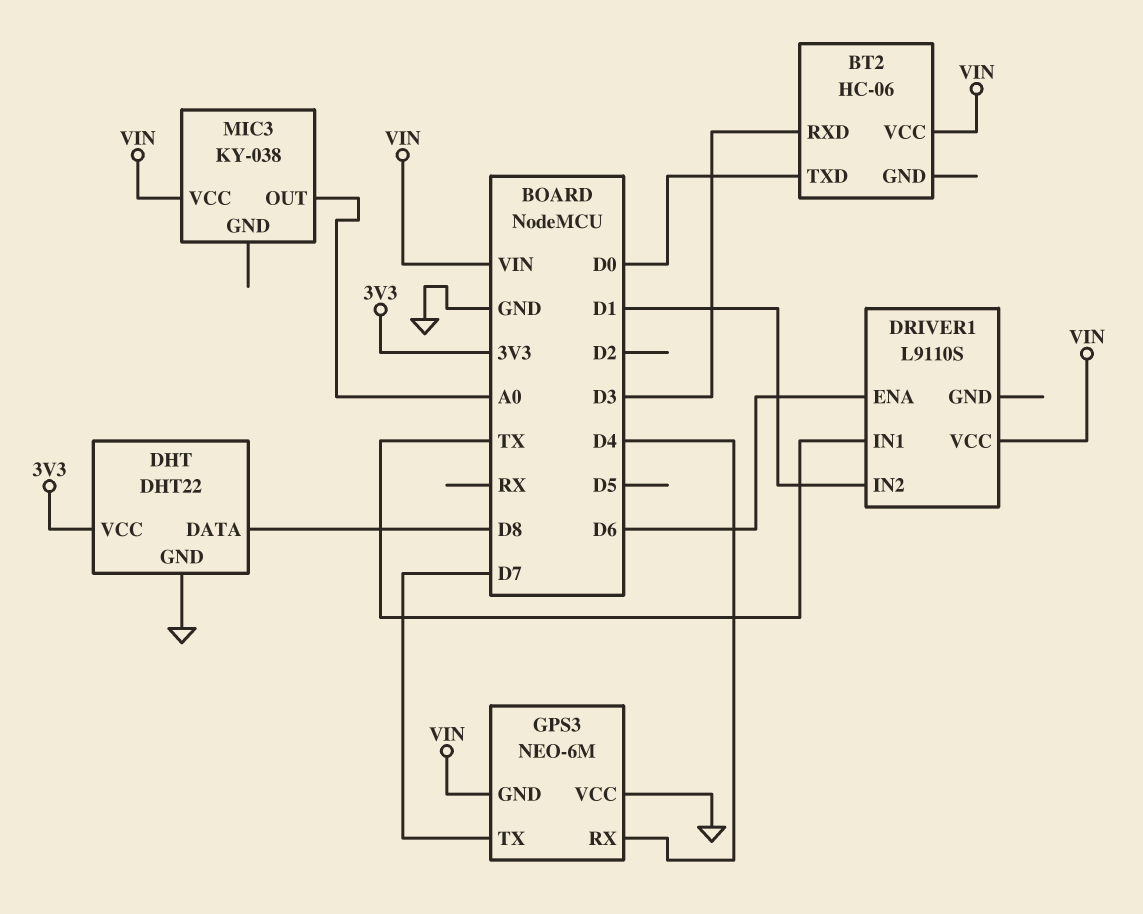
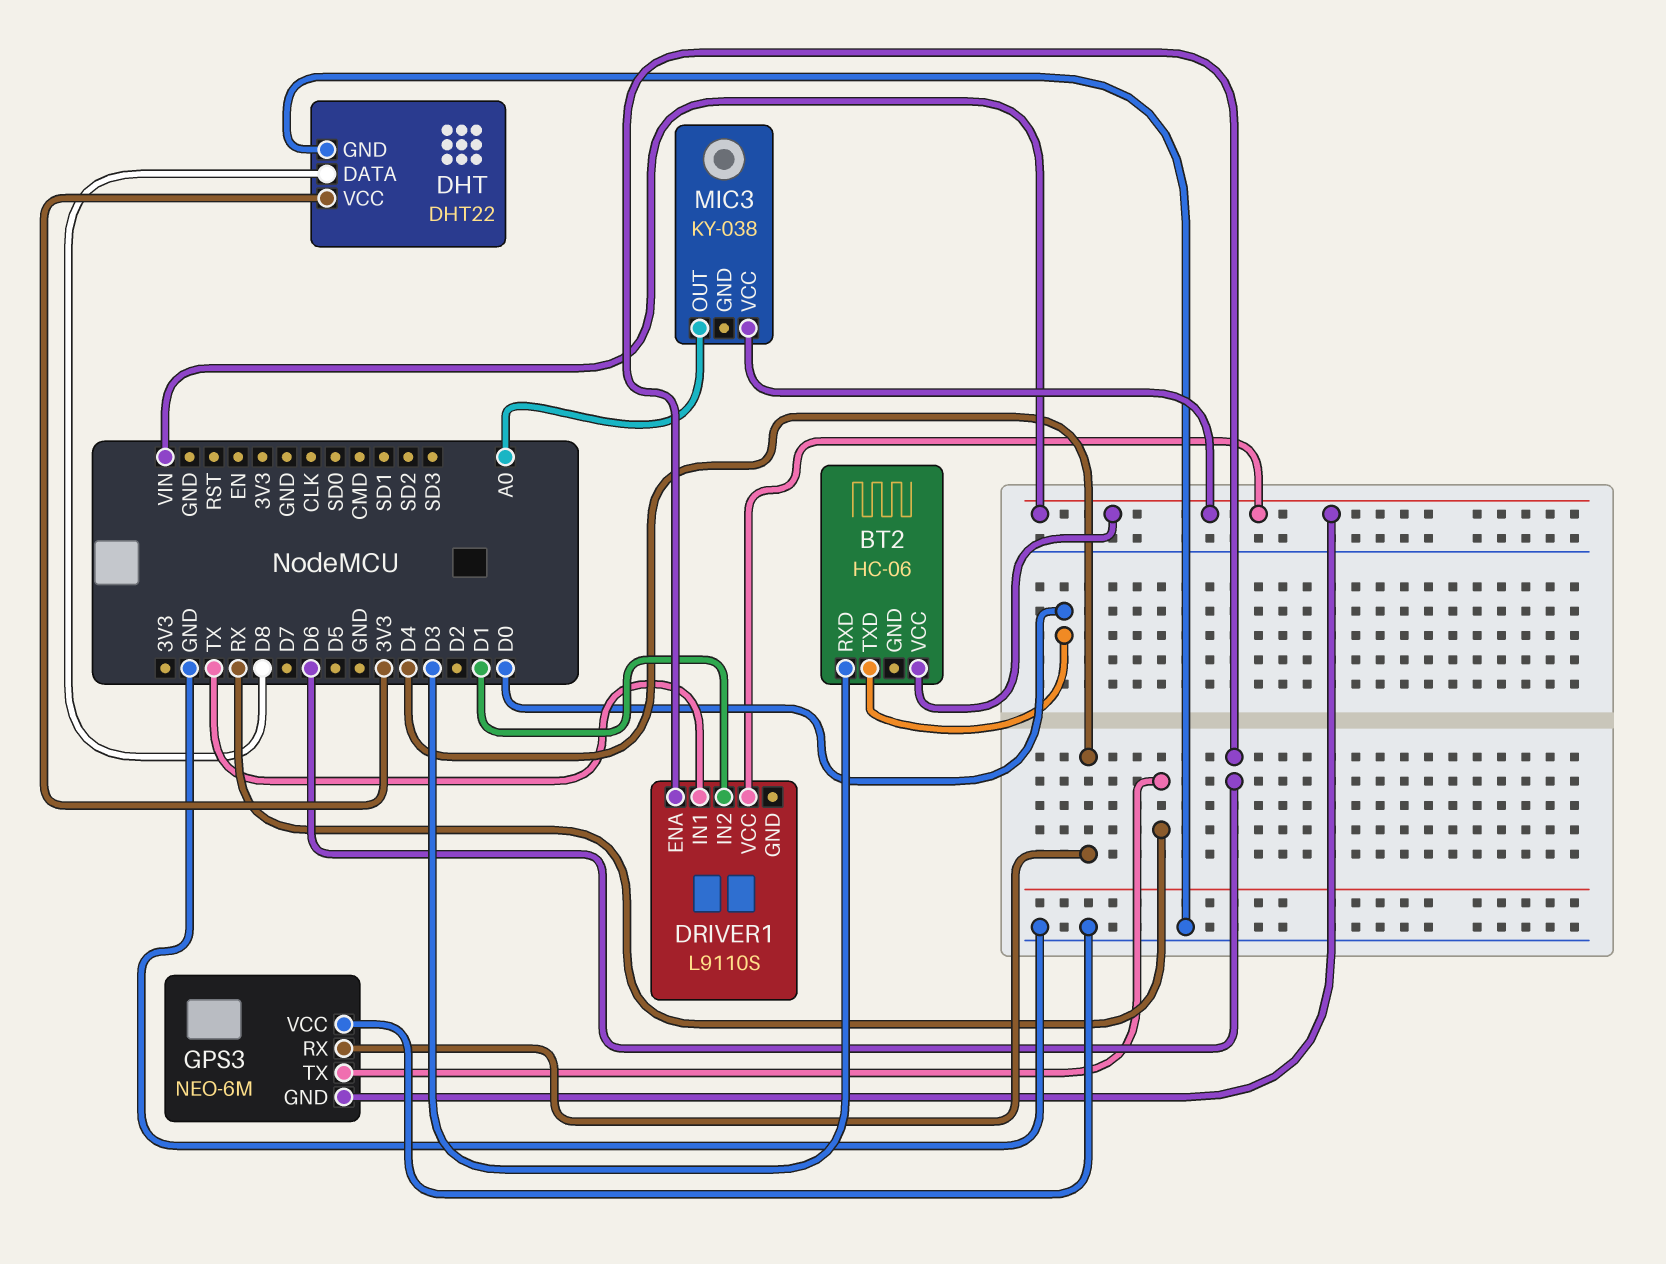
GPS3 pin TX: D7 -> RX

